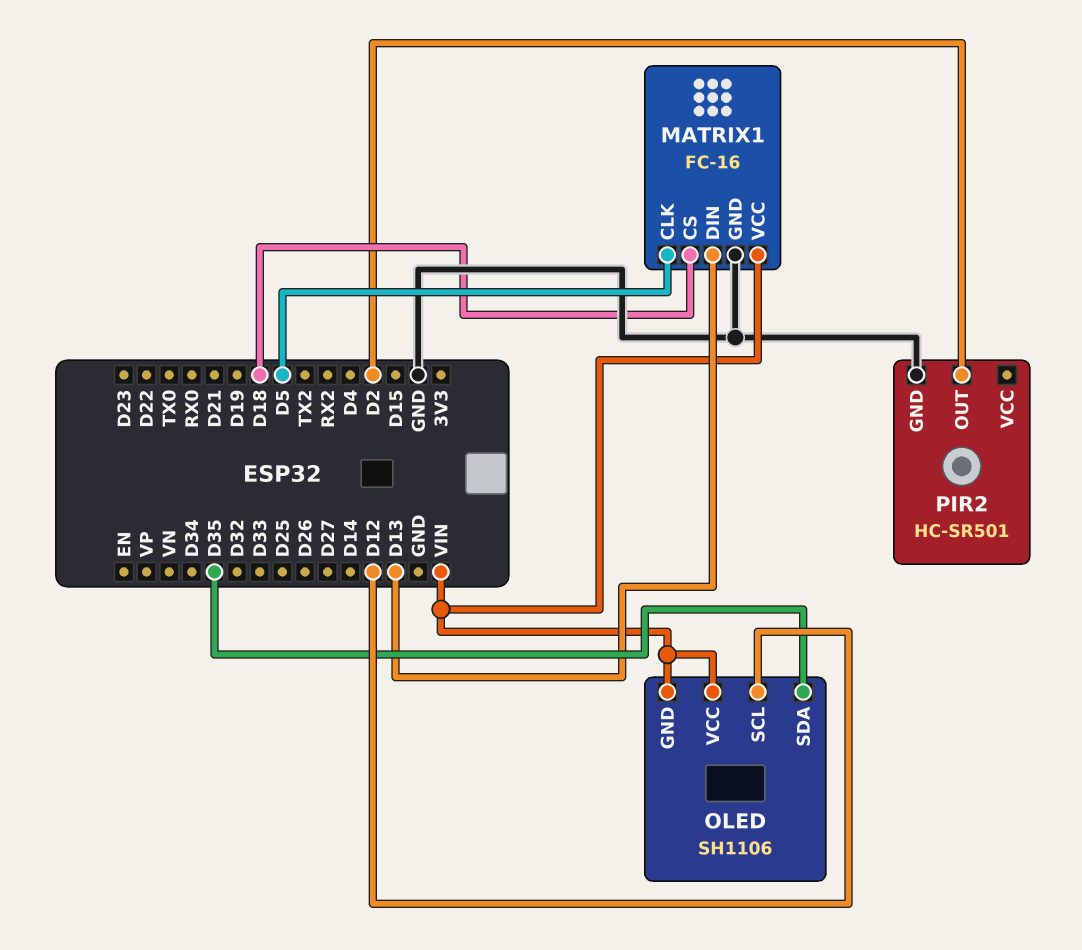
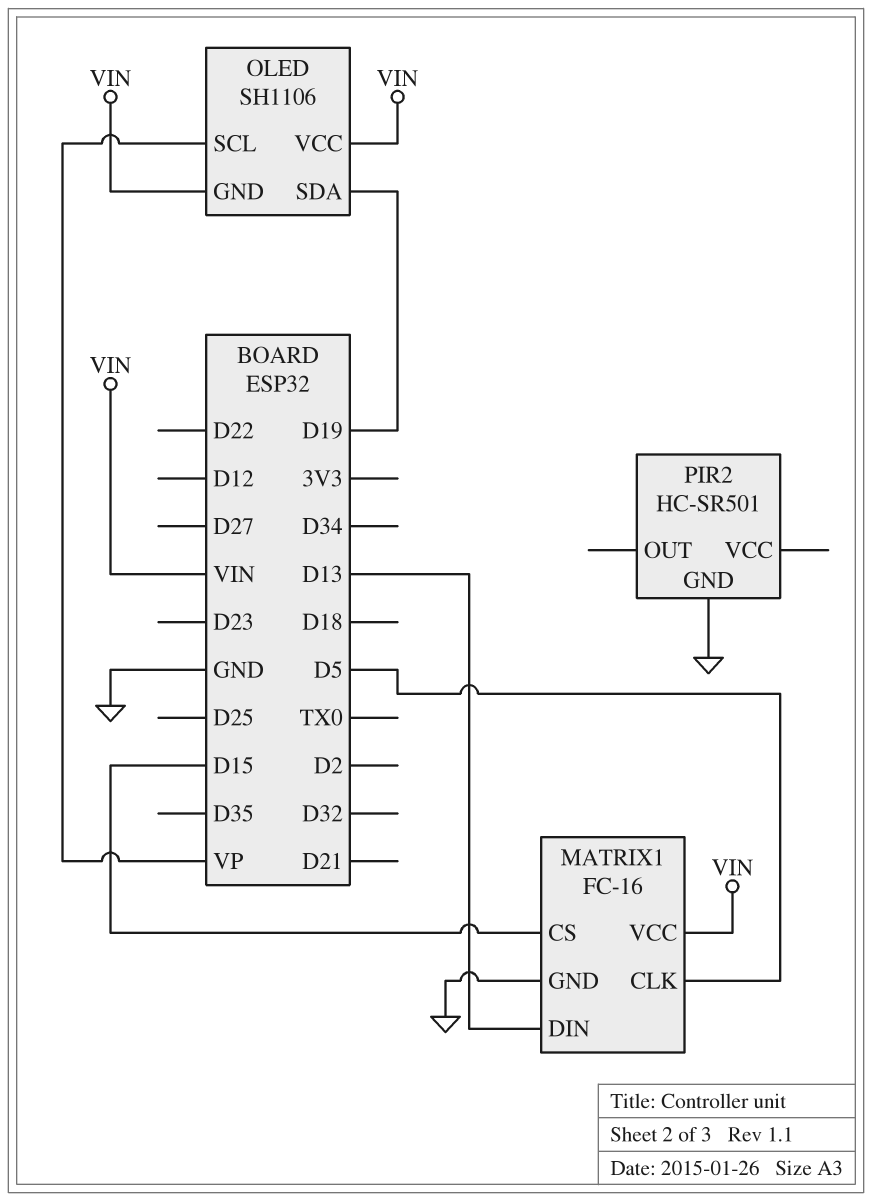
MATRIX1 pin CS: D18 -> D15
OLED pin SCL: D12 -> VP
OLED pin SDA: D35 -> D19
PIR2 pin OUT: D2 -> none

